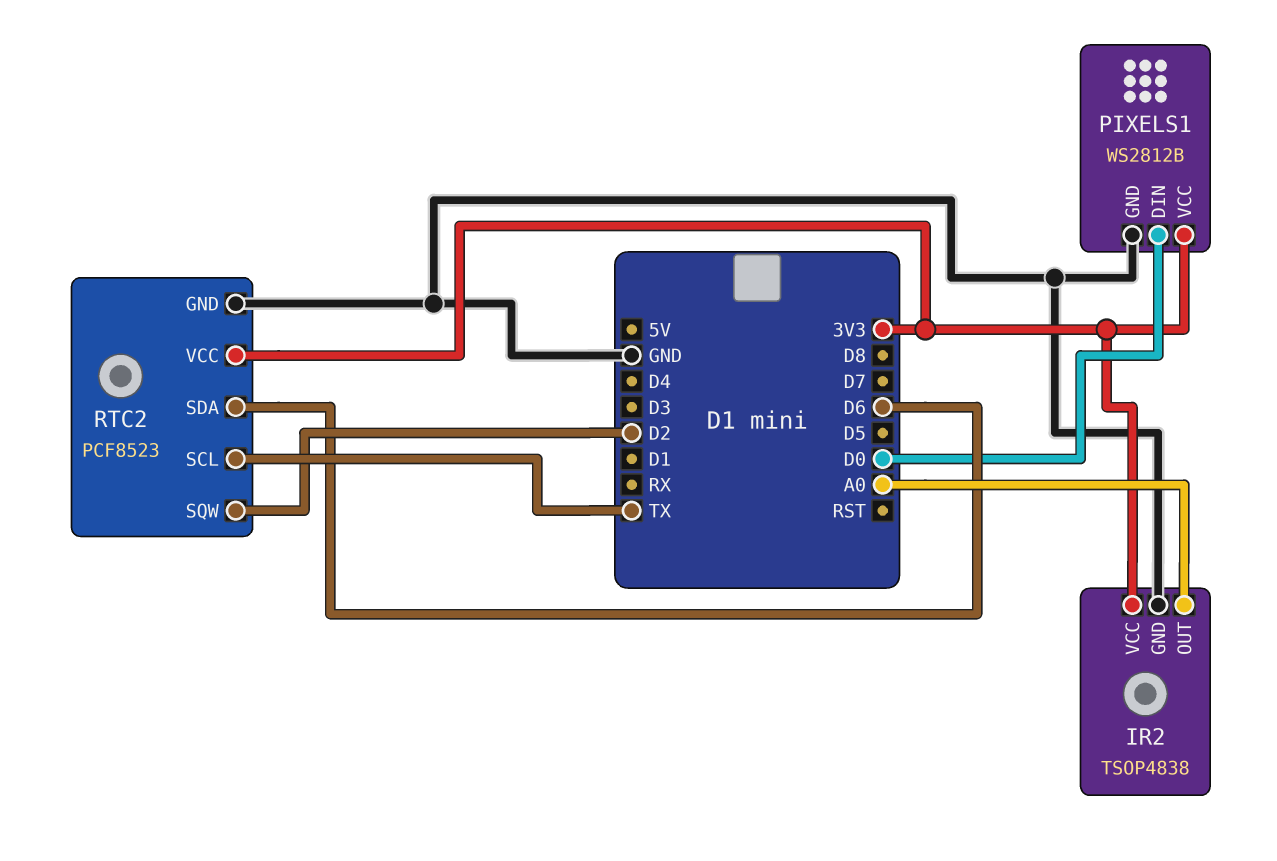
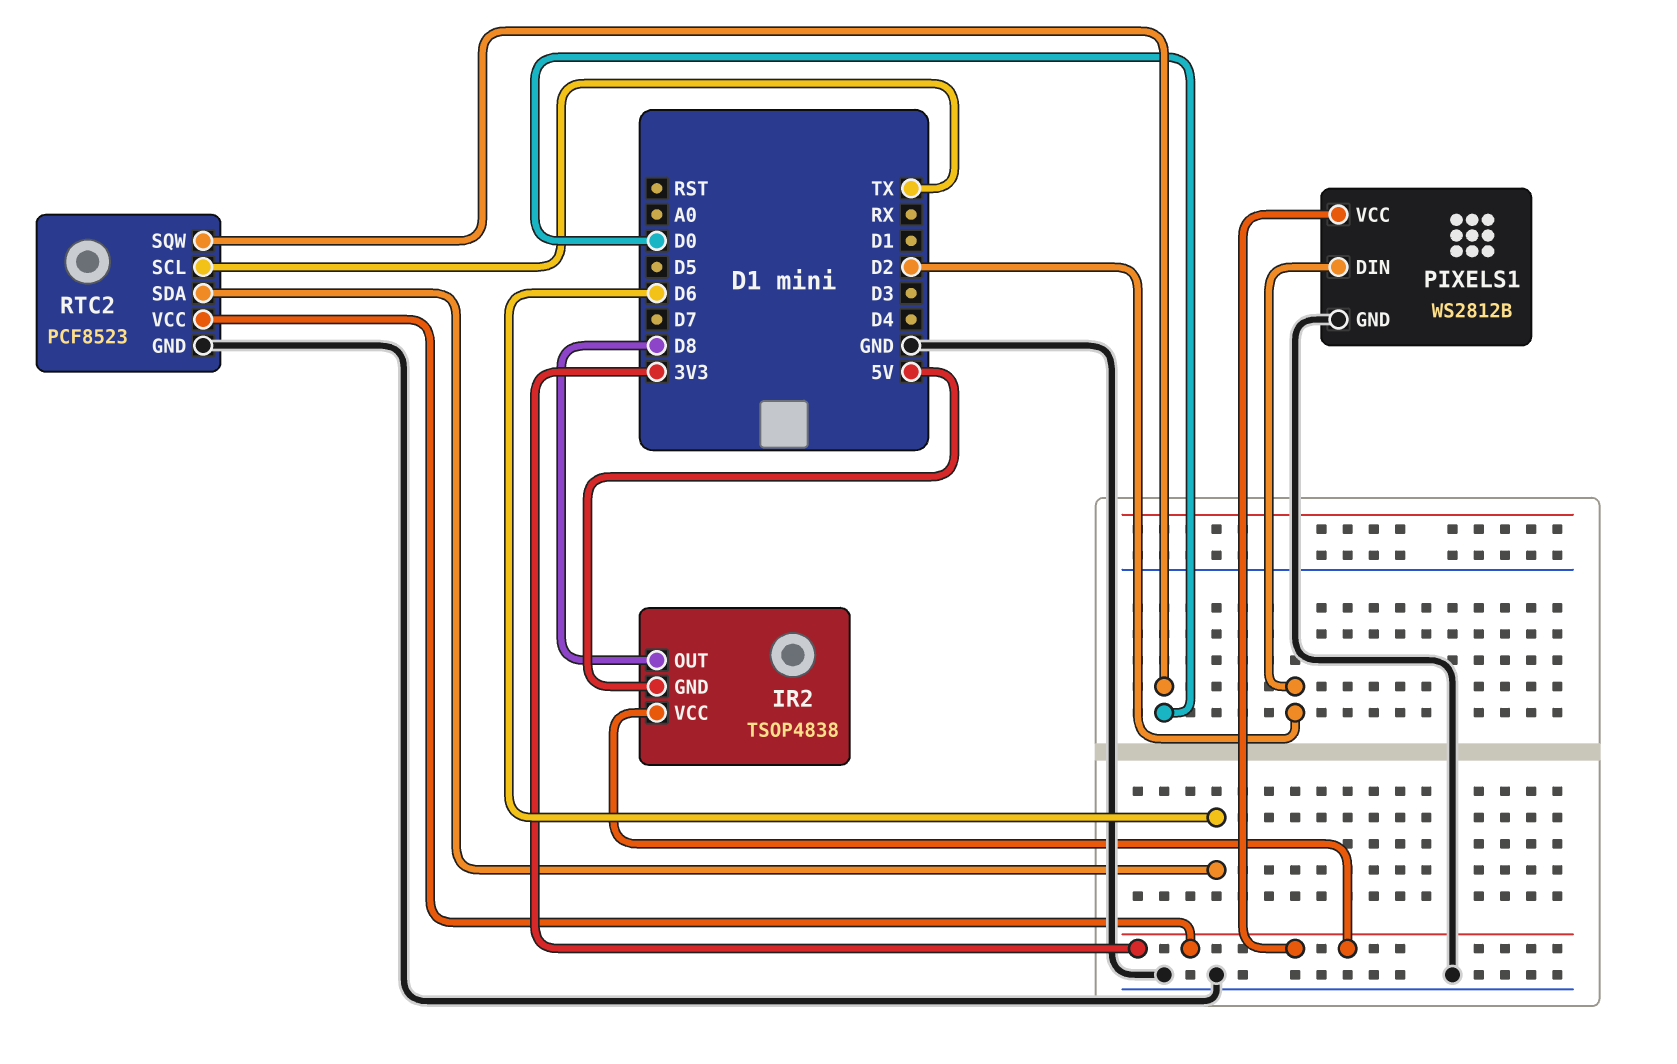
IR2 pin GND: GND -> 5V
IR2 pin OUT: A0 -> D8
PIXELS1 pin DIN: D0 -> D2
RTC2 pin SQW: D2 -> D0

